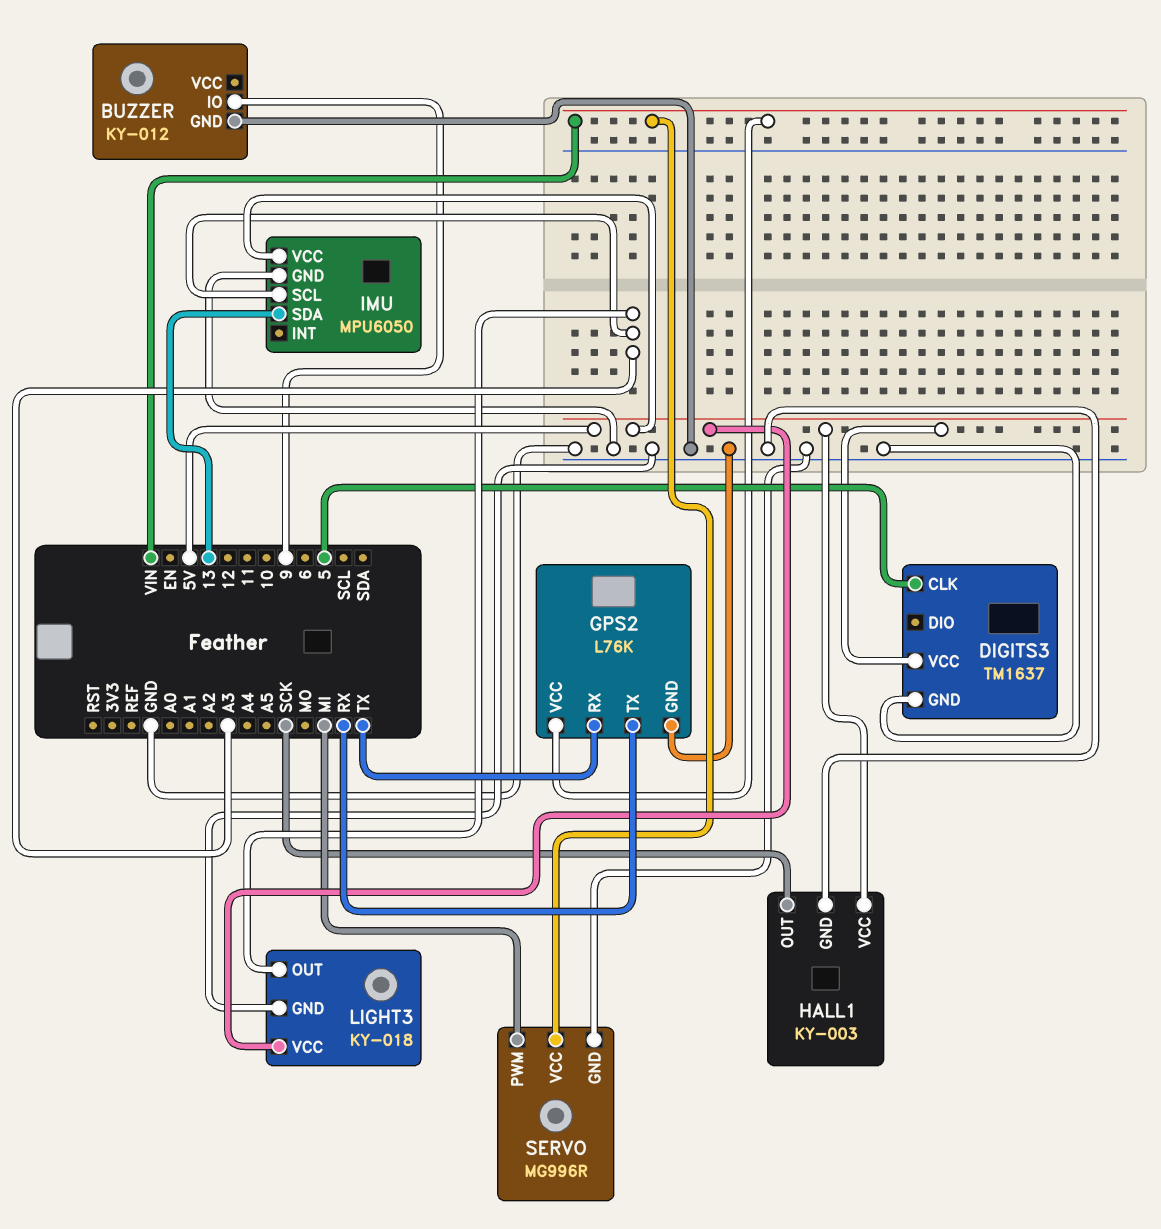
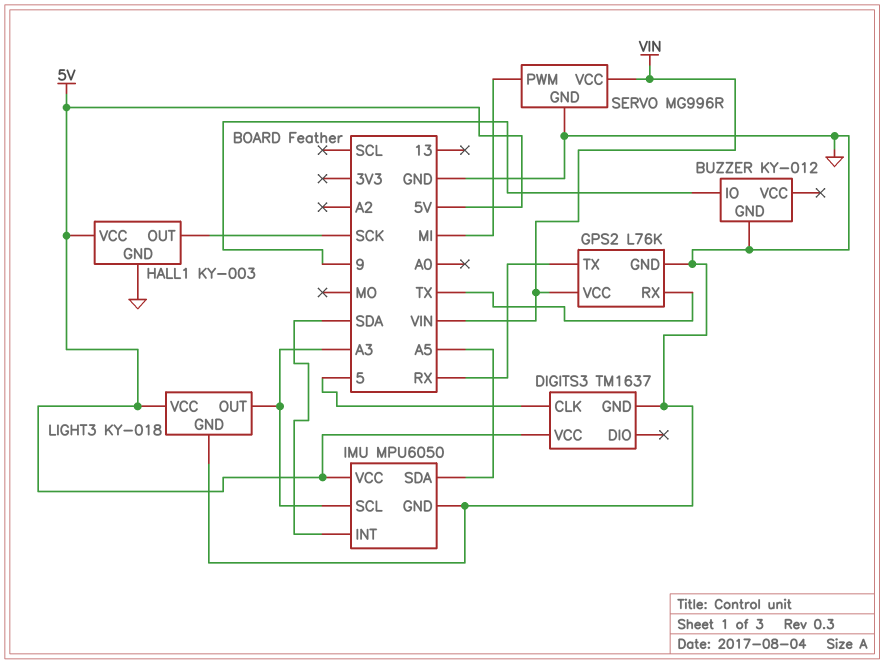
IMU pin INT: none -> SDA
IMU pin SDA: 13 -> A5

